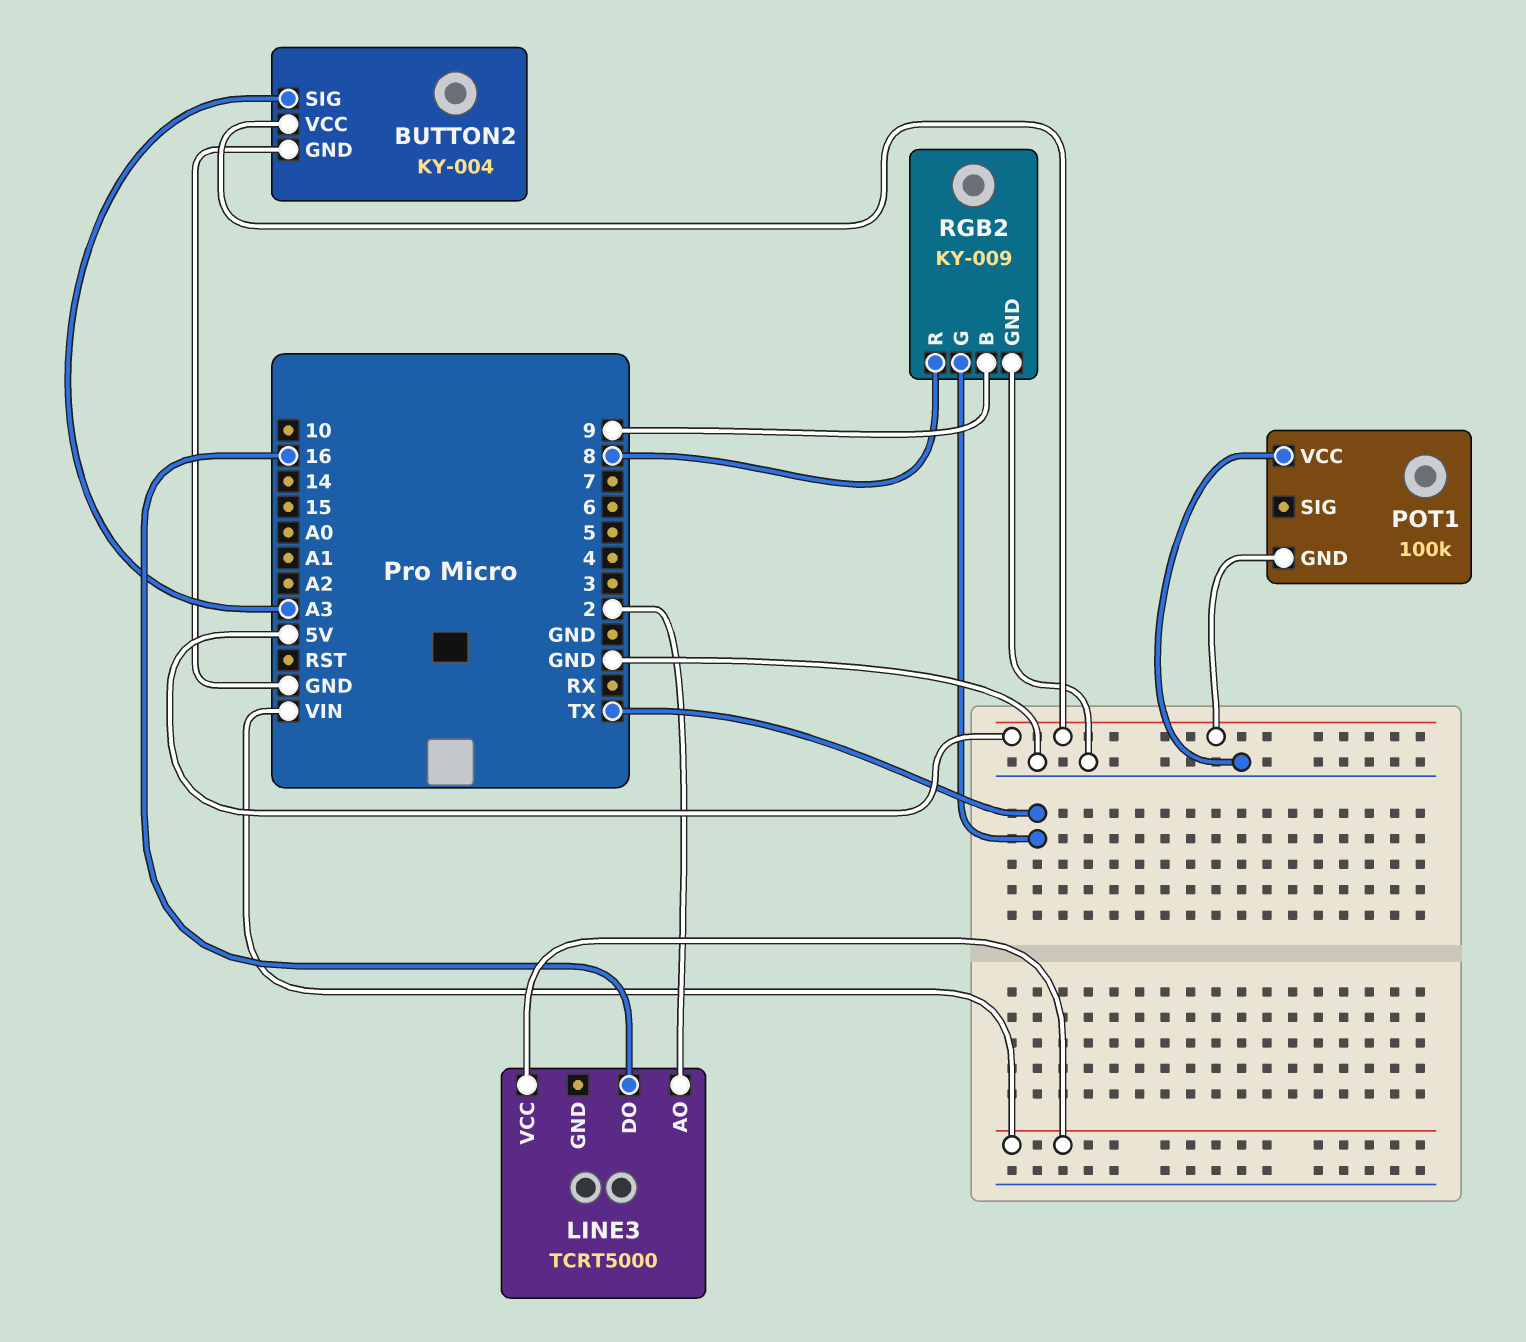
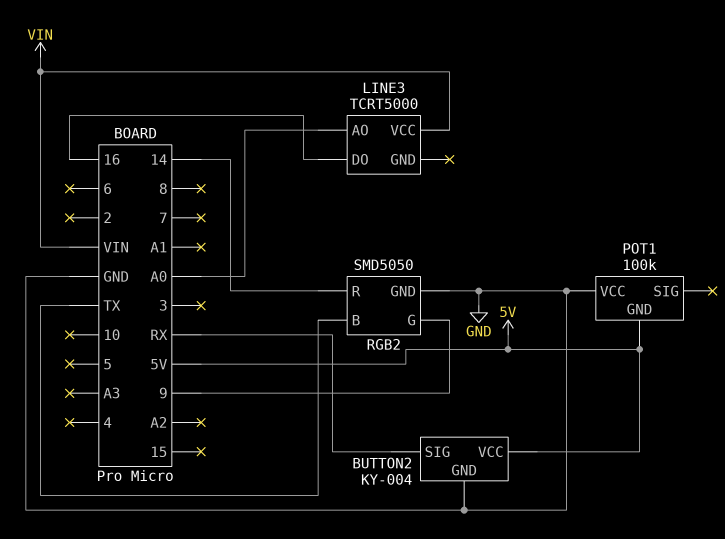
BUTTON2 pin SIG: A3 -> RX
LINE3 pin AO: 2 -> A0
RGB2: KY-009 -> SMD5050
RGB2 pin B: 9 -> TX
RGB2 pin G: TX -> 9
RGB2 pin R: 8 -> 14

